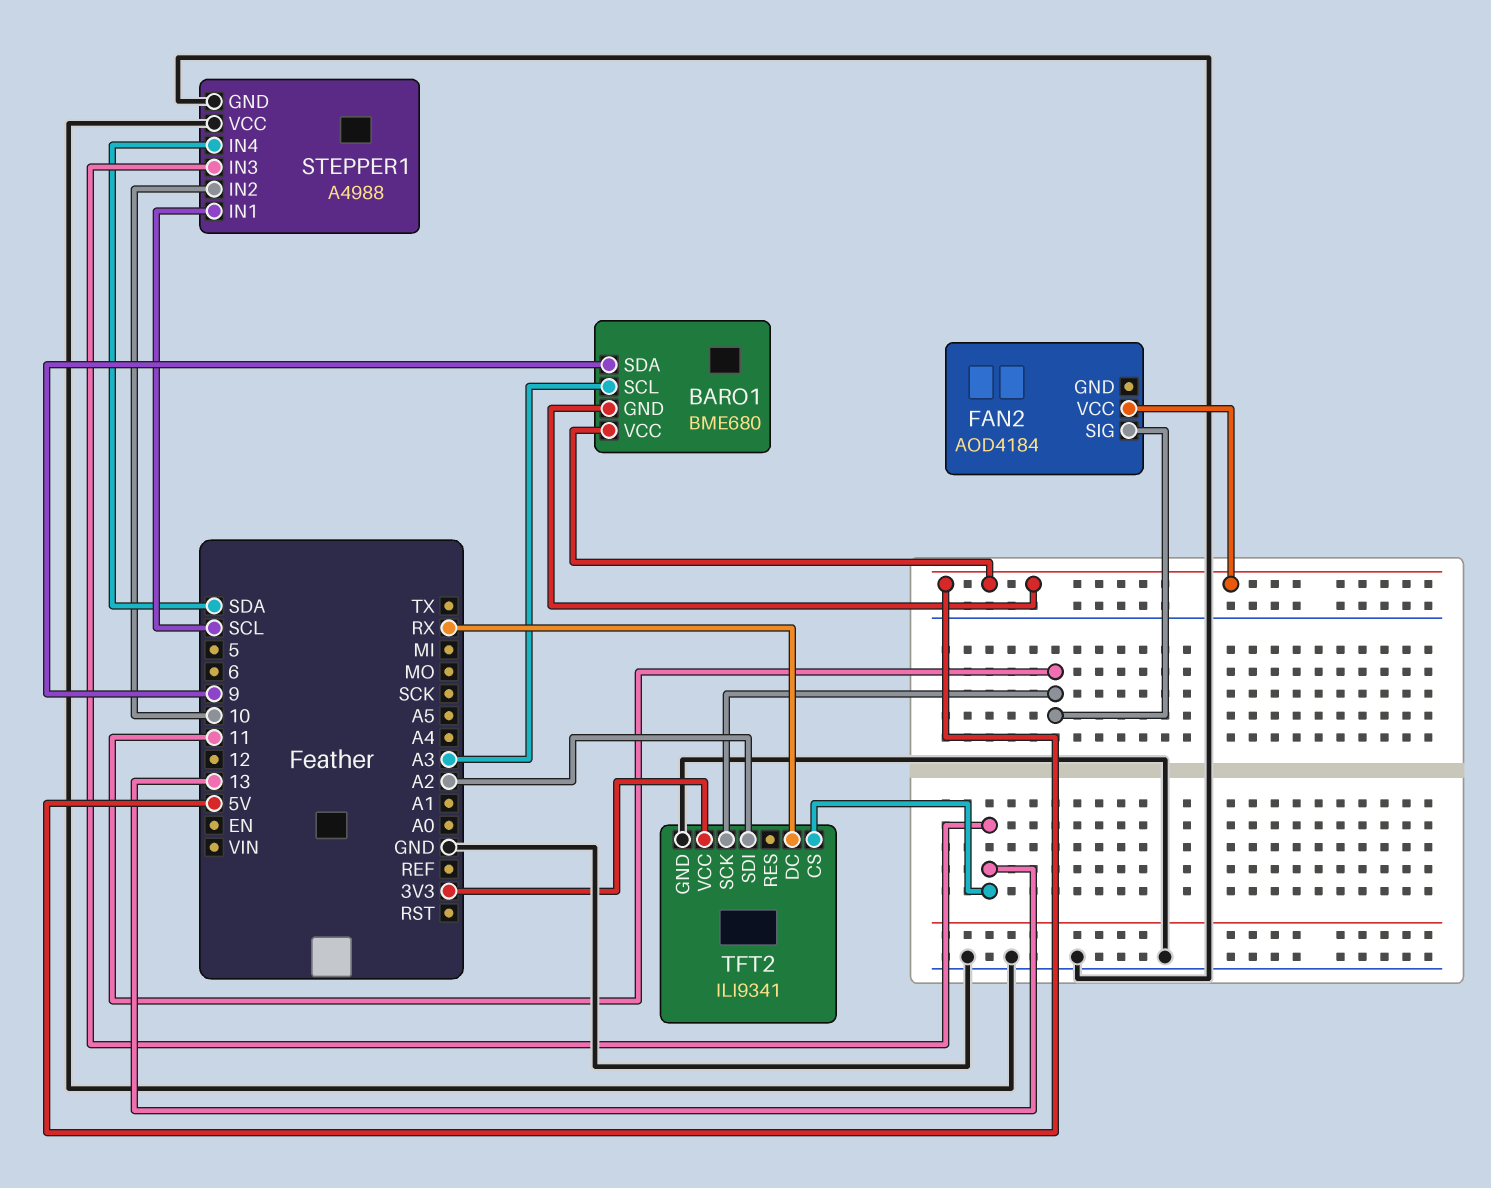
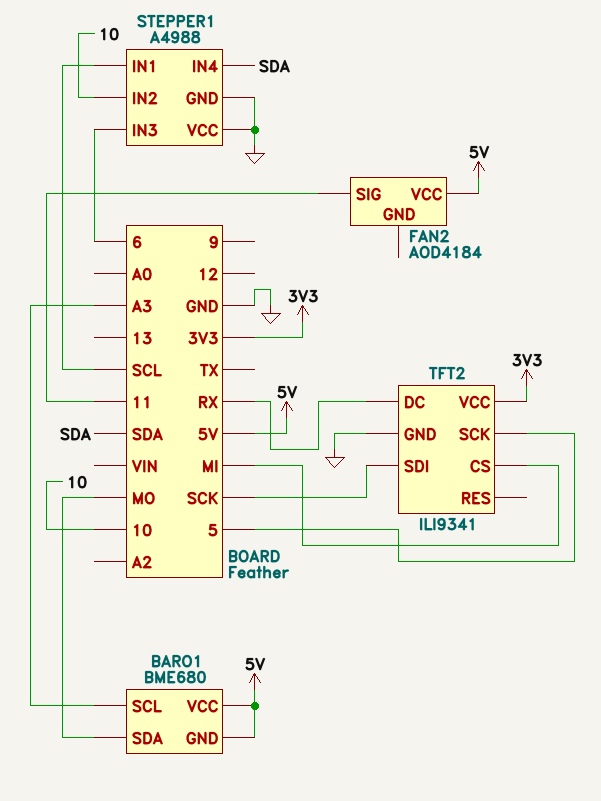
BARO1 pin SDA: 9 -> MO
STEPPER1 pin IN3: 13 -> 6
TFT2 pin CS: 13 -> MI
TFT2 pin SCK: 11 -> 5
TFT2 pin SDI: A2 -> SCK

